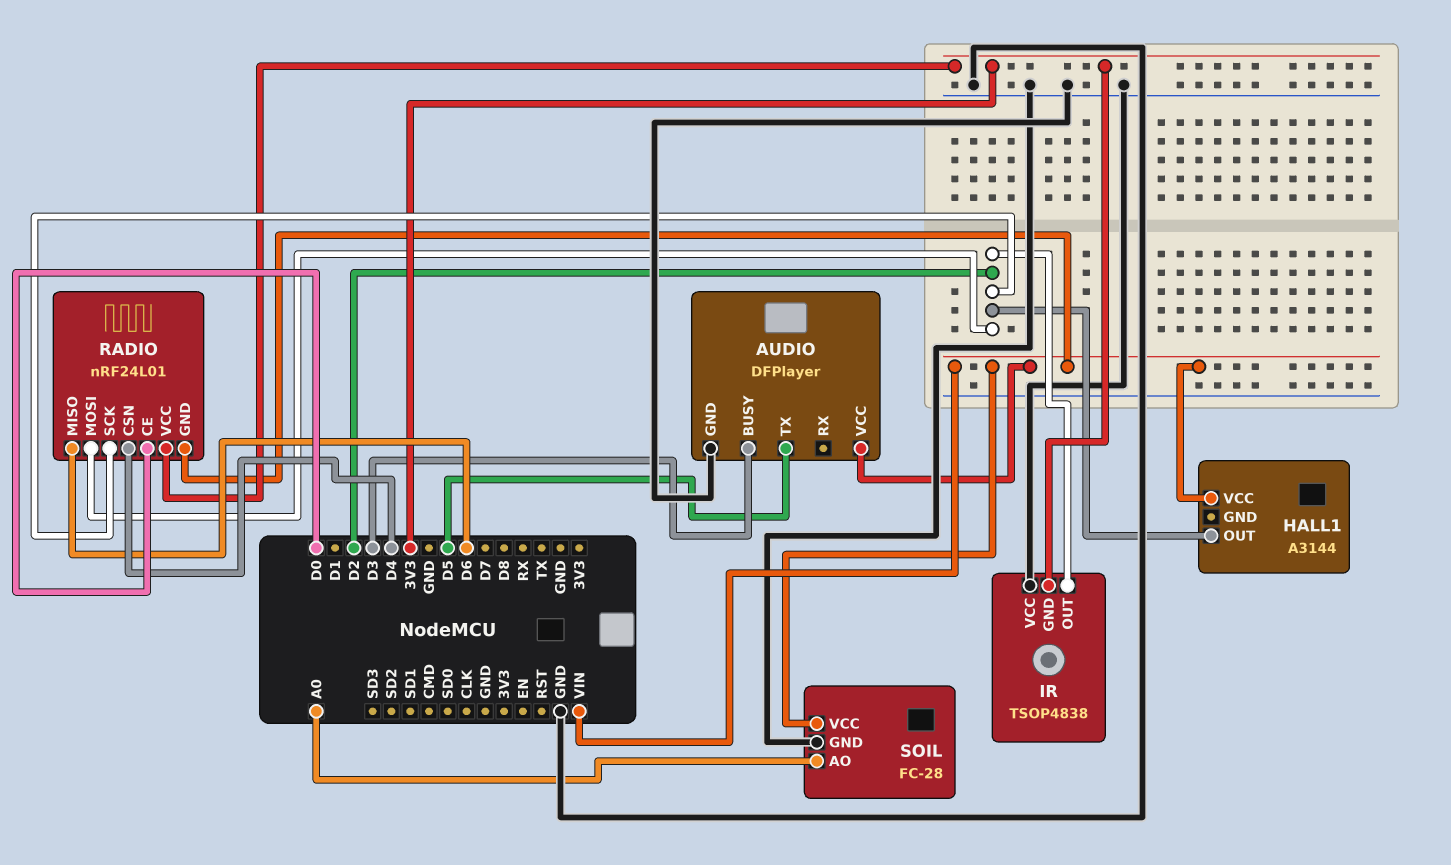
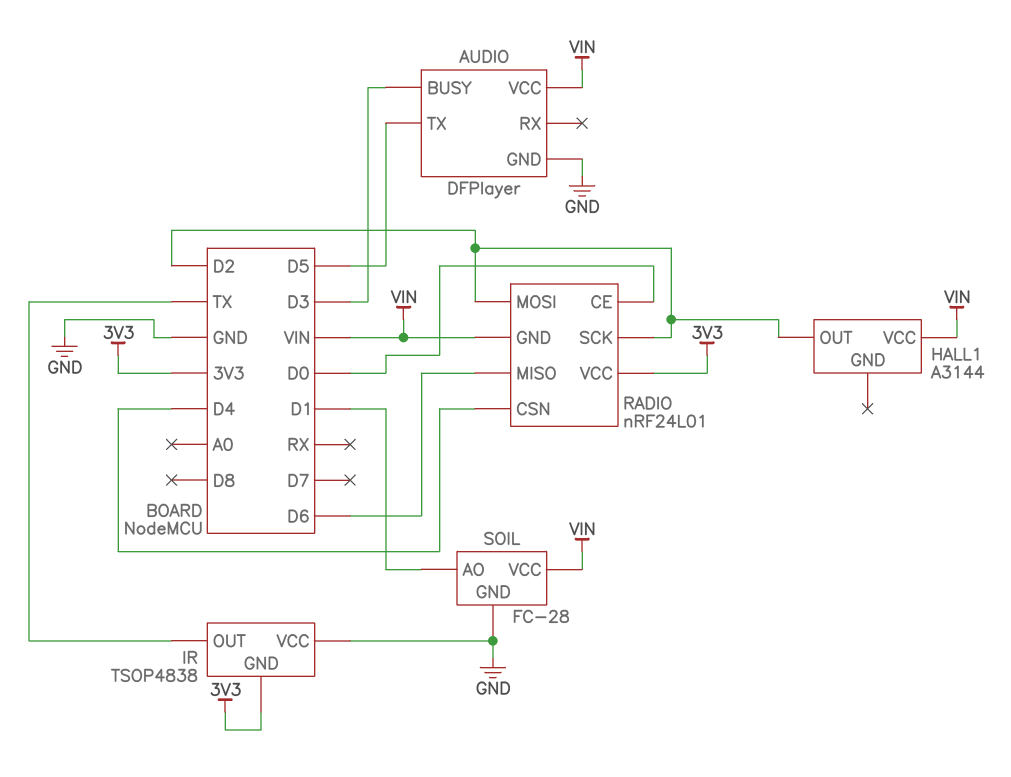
IR pin OUT: D2 -> TX
SOIL pin AO: A0 -> D1

